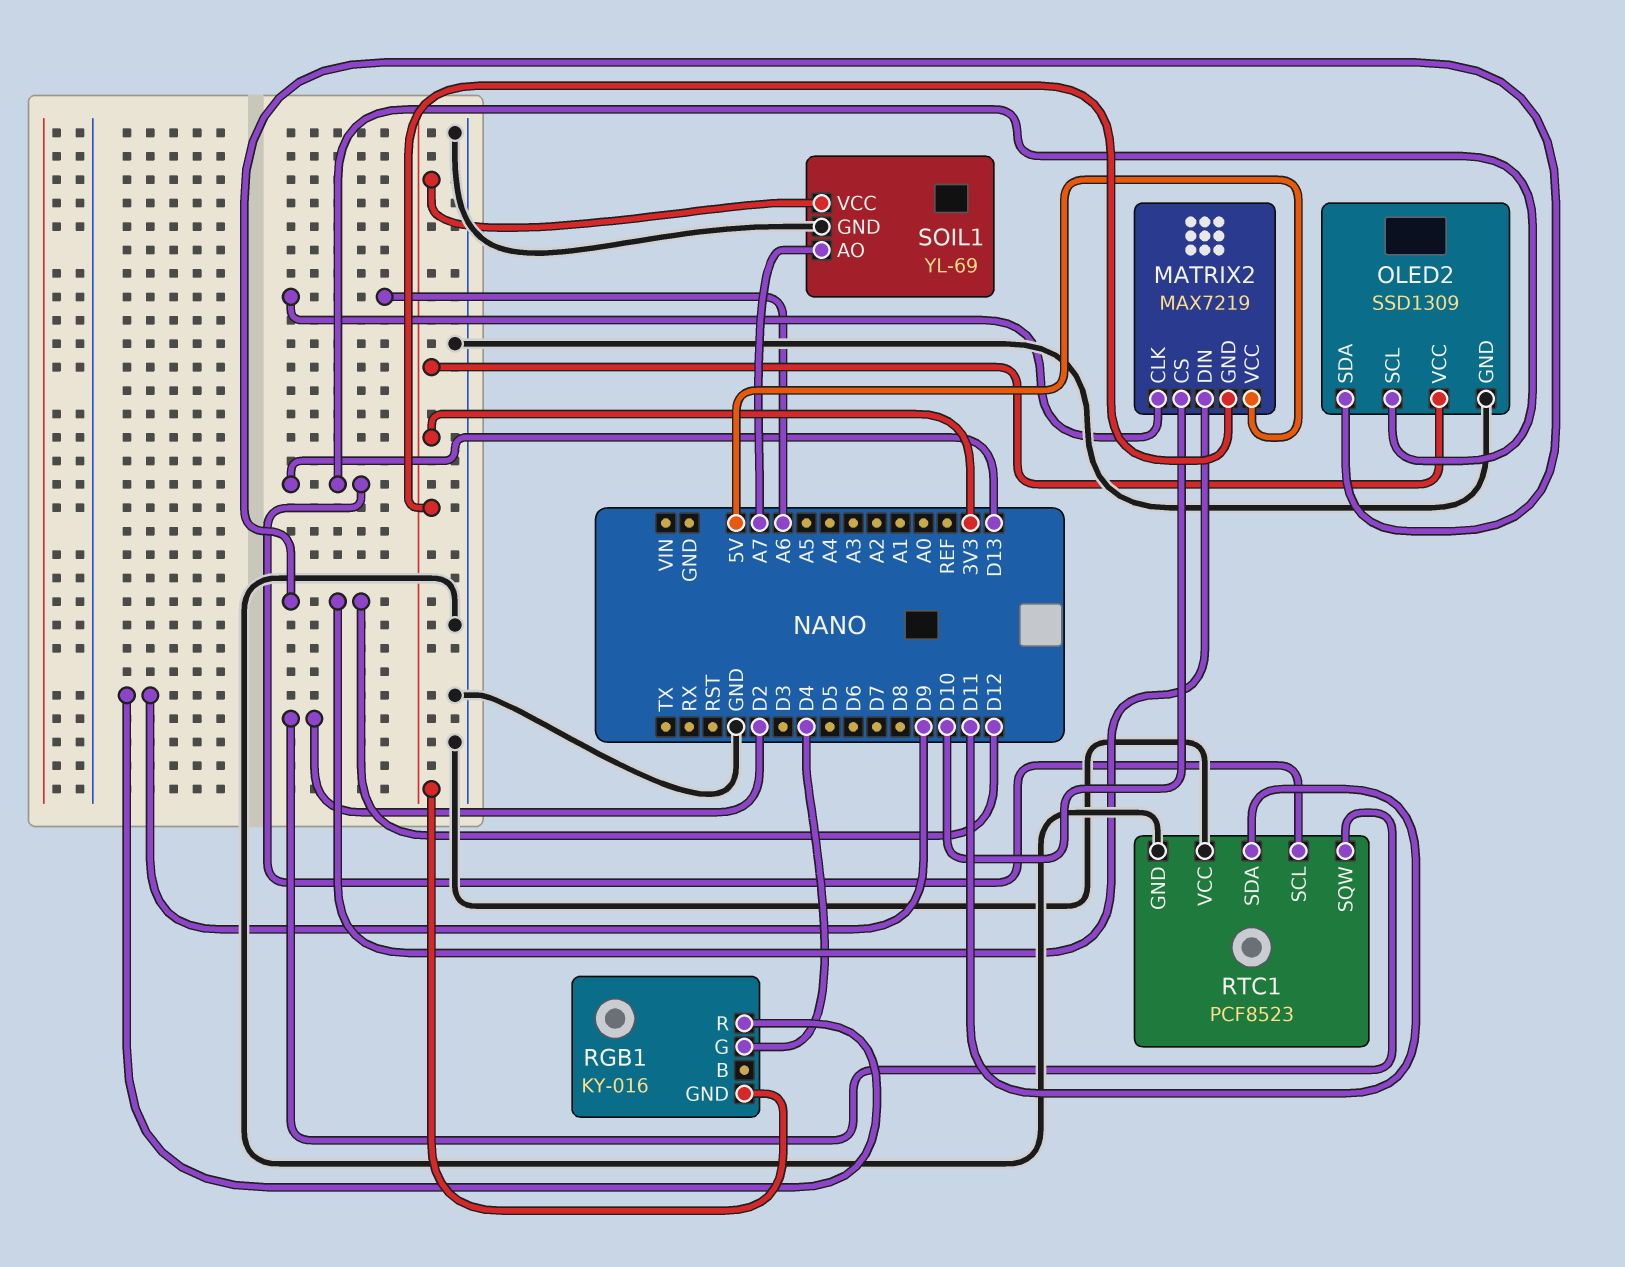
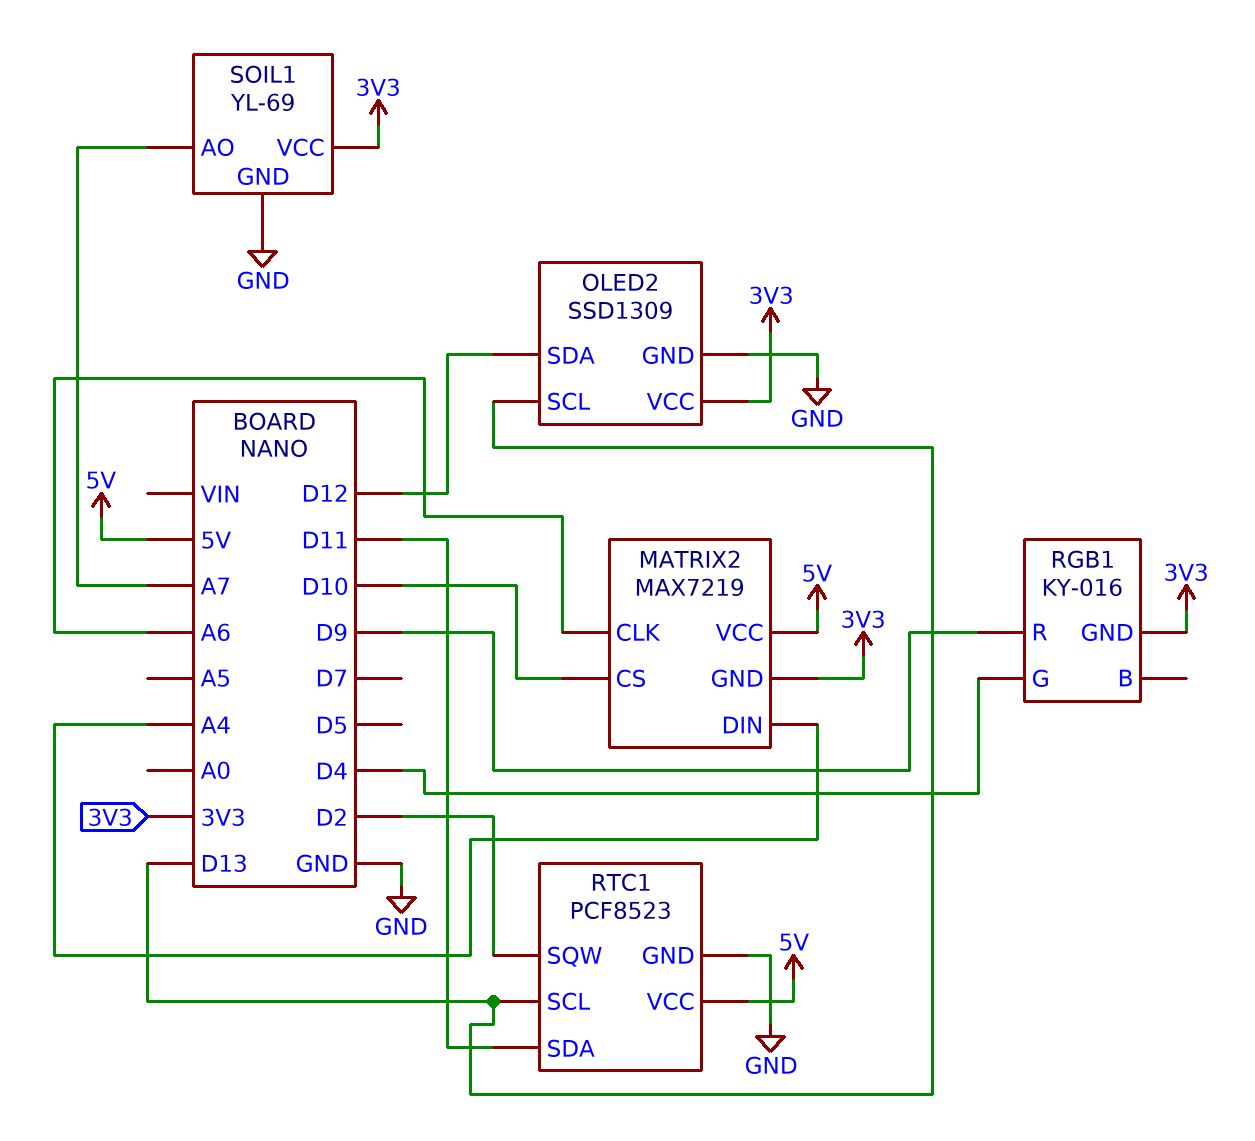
MATRIX2 pin DIN: D12 -> A4
RTC1 pin VCC: GND -> 5V

